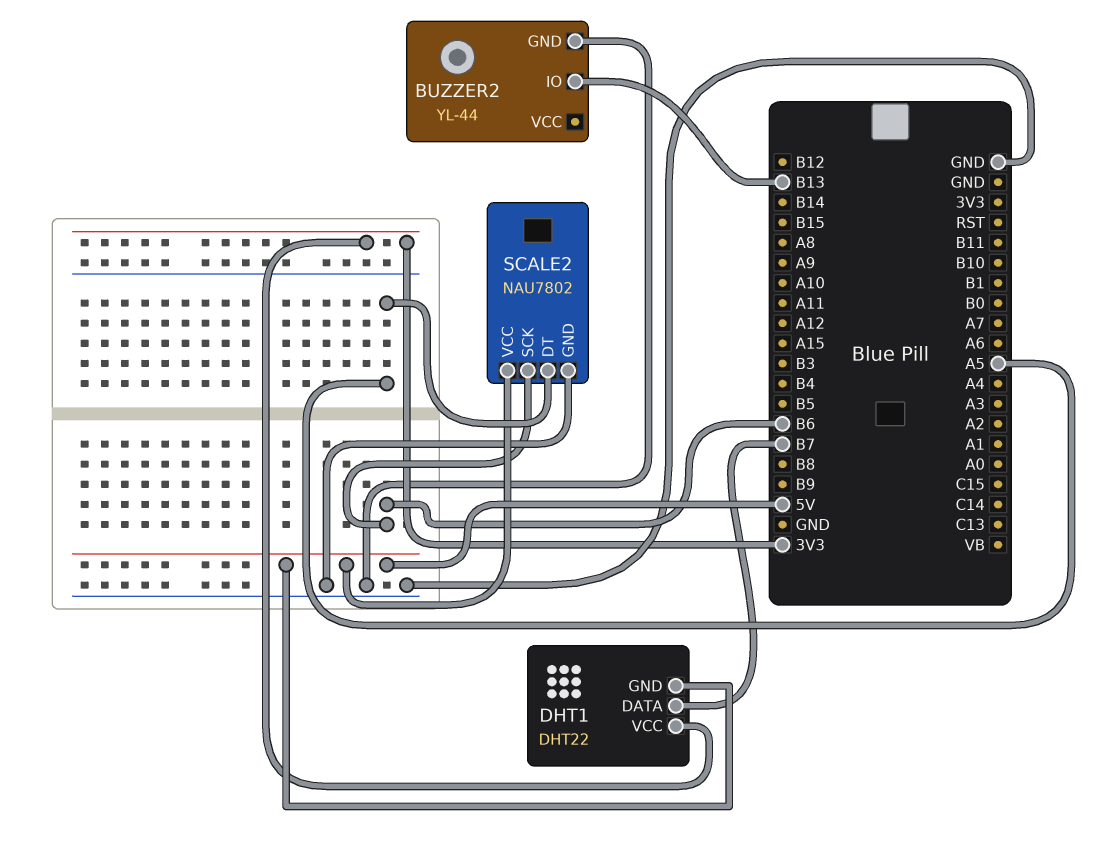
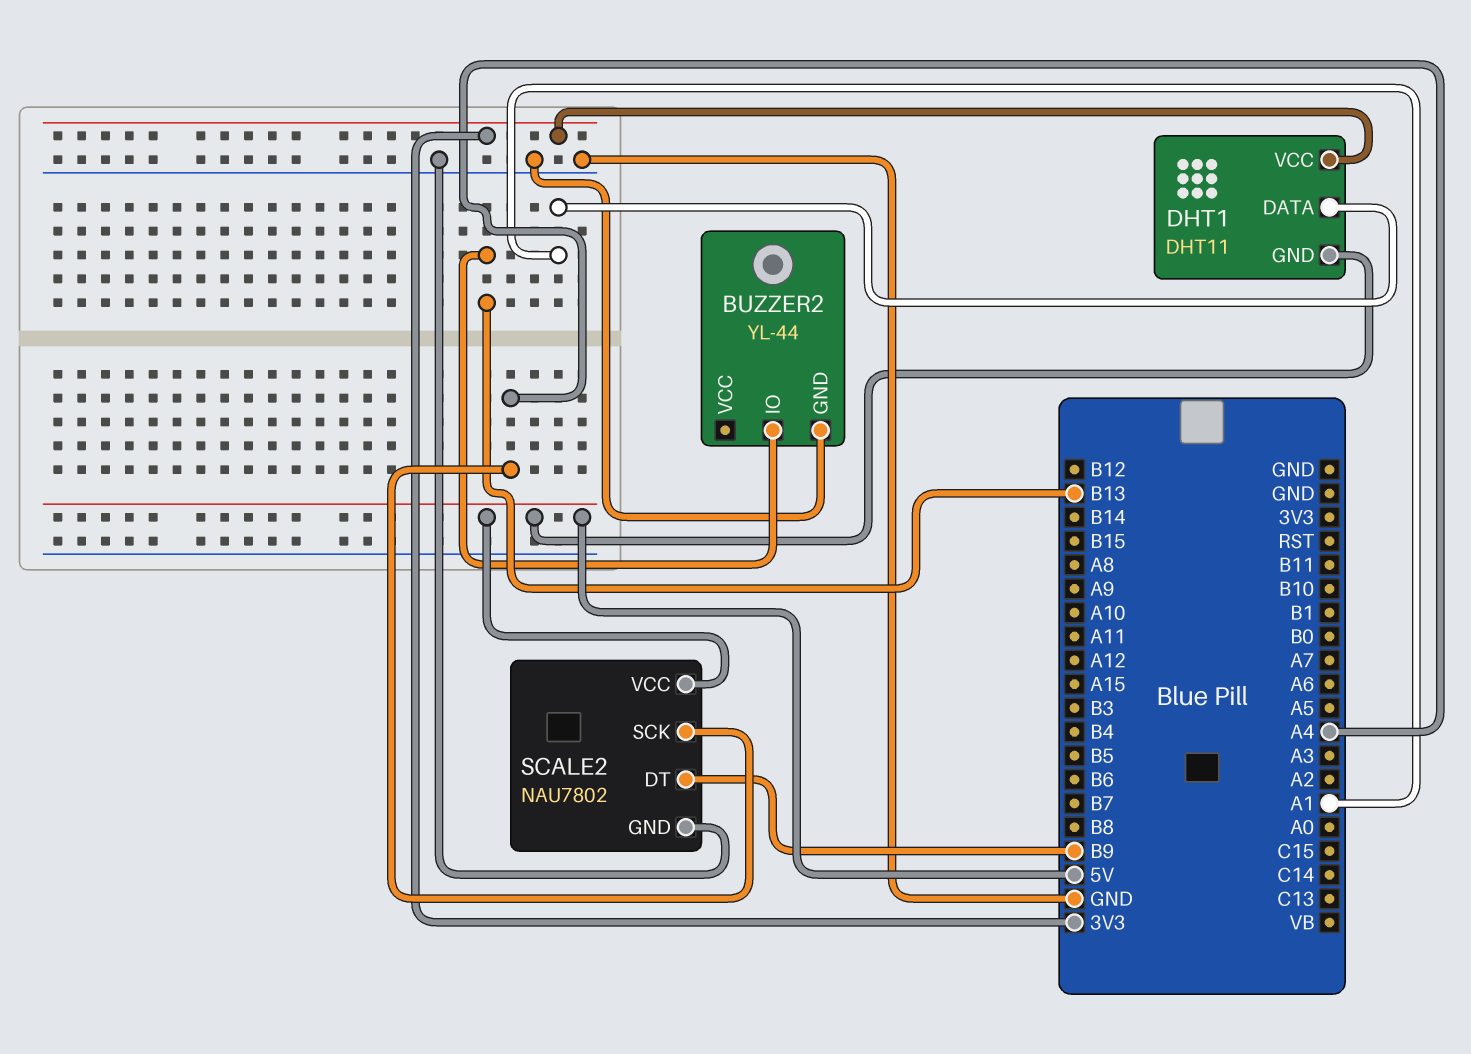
DHT1: DHT22 -> DHT11
DHT1 pin DATA: B7 -> A1
SCALE2 pin DT: A5 -> B9
SCALE2 pin SCK: B6 -> A4

